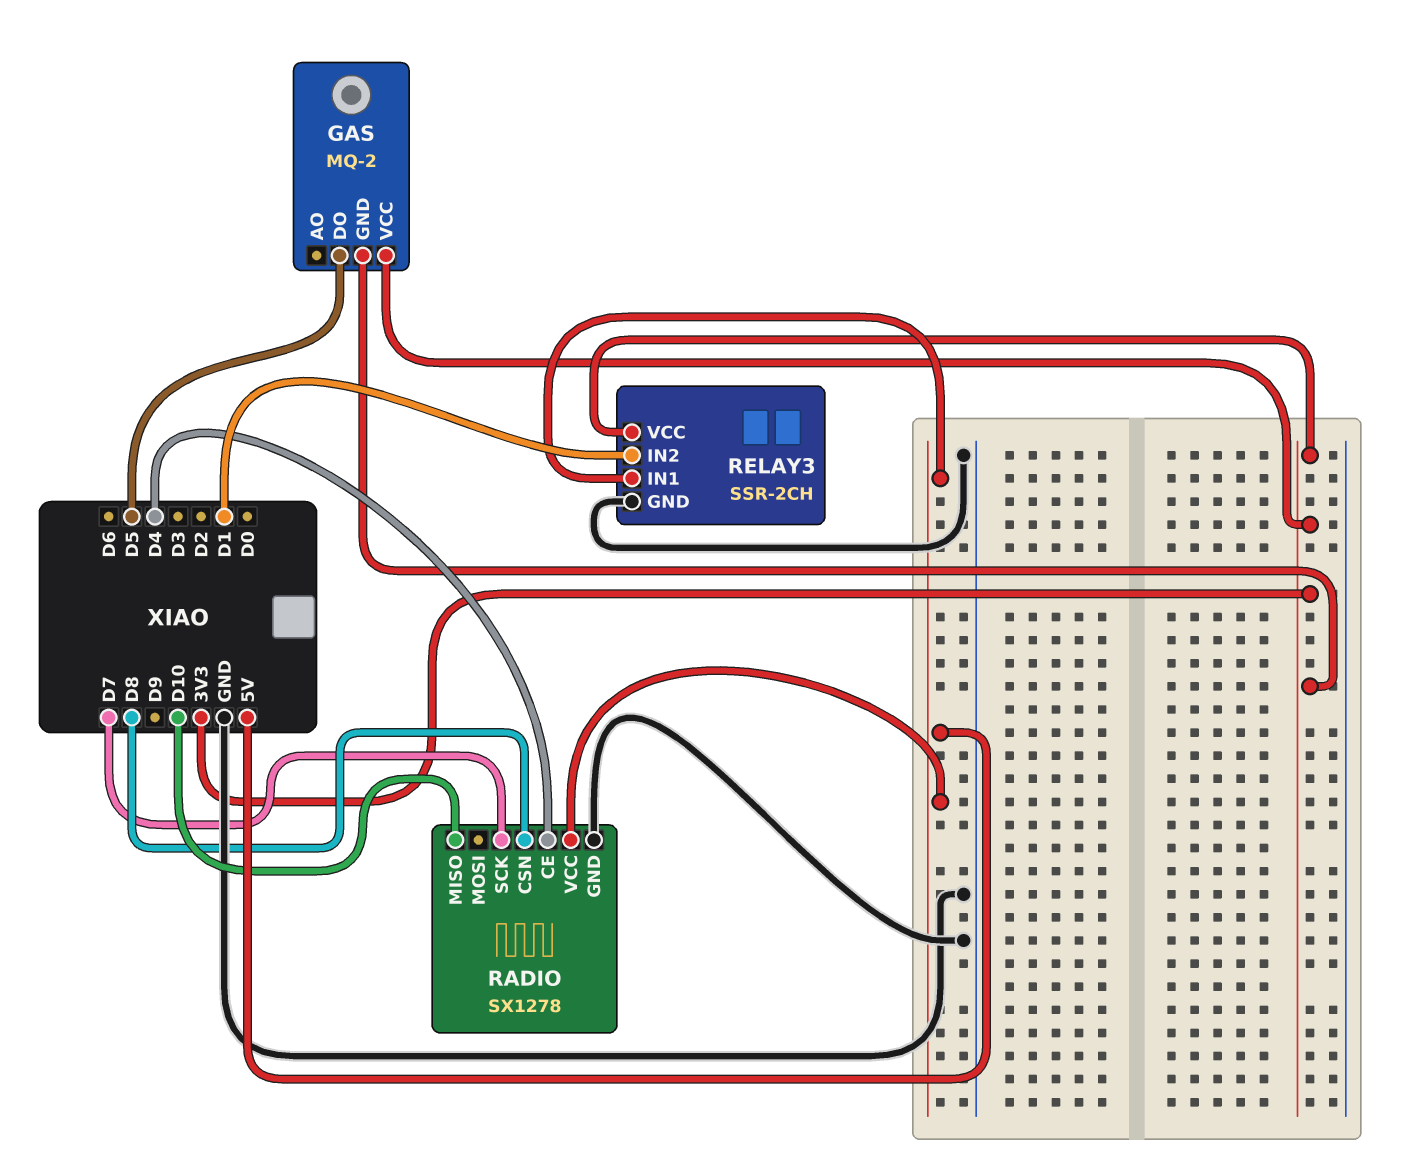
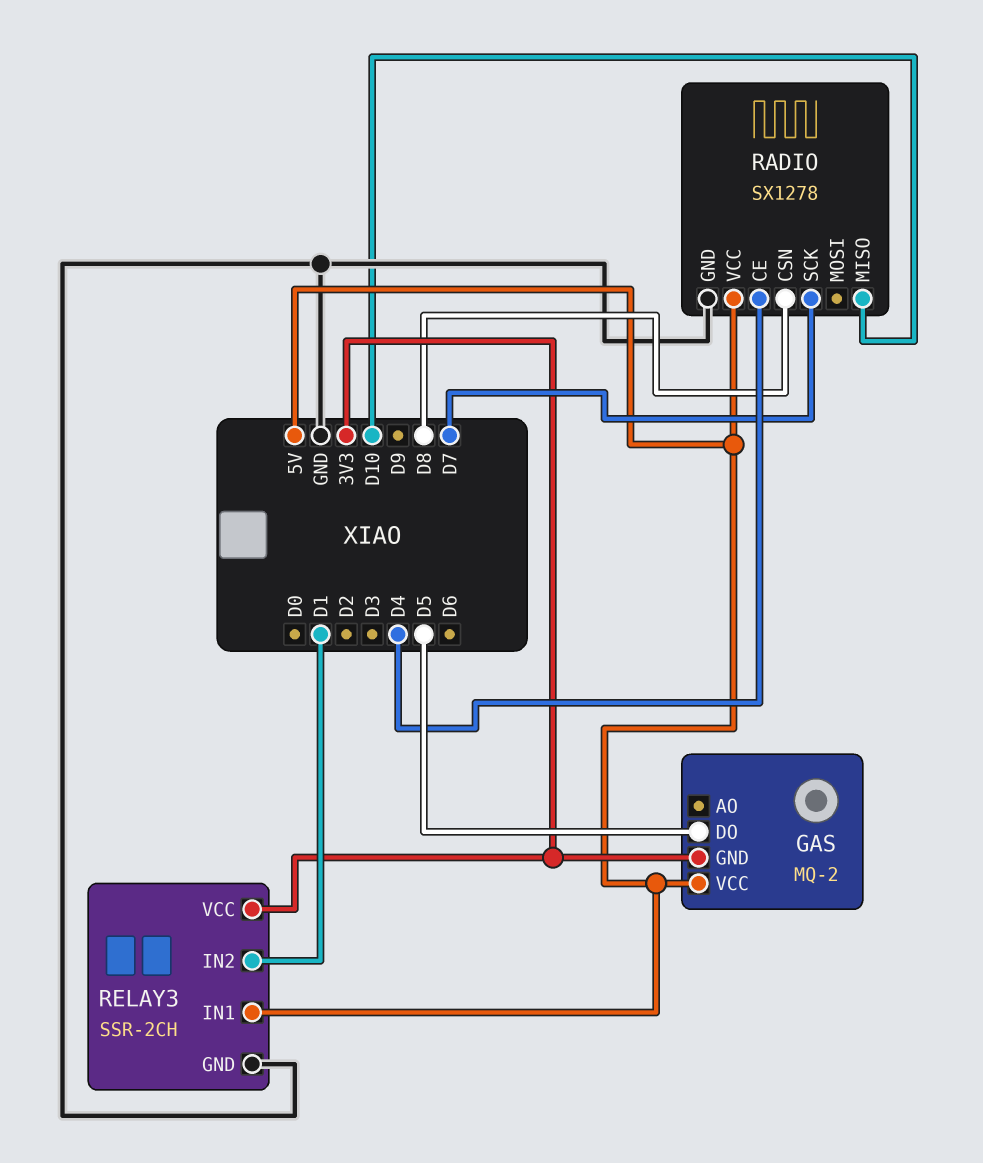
GAS pin VCC: 3V3 -> 5V

